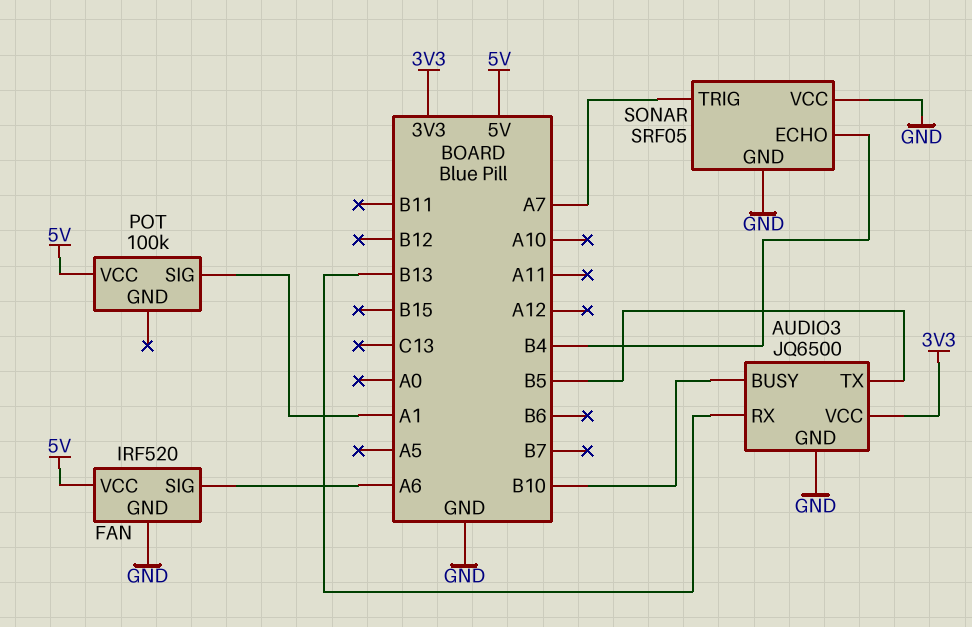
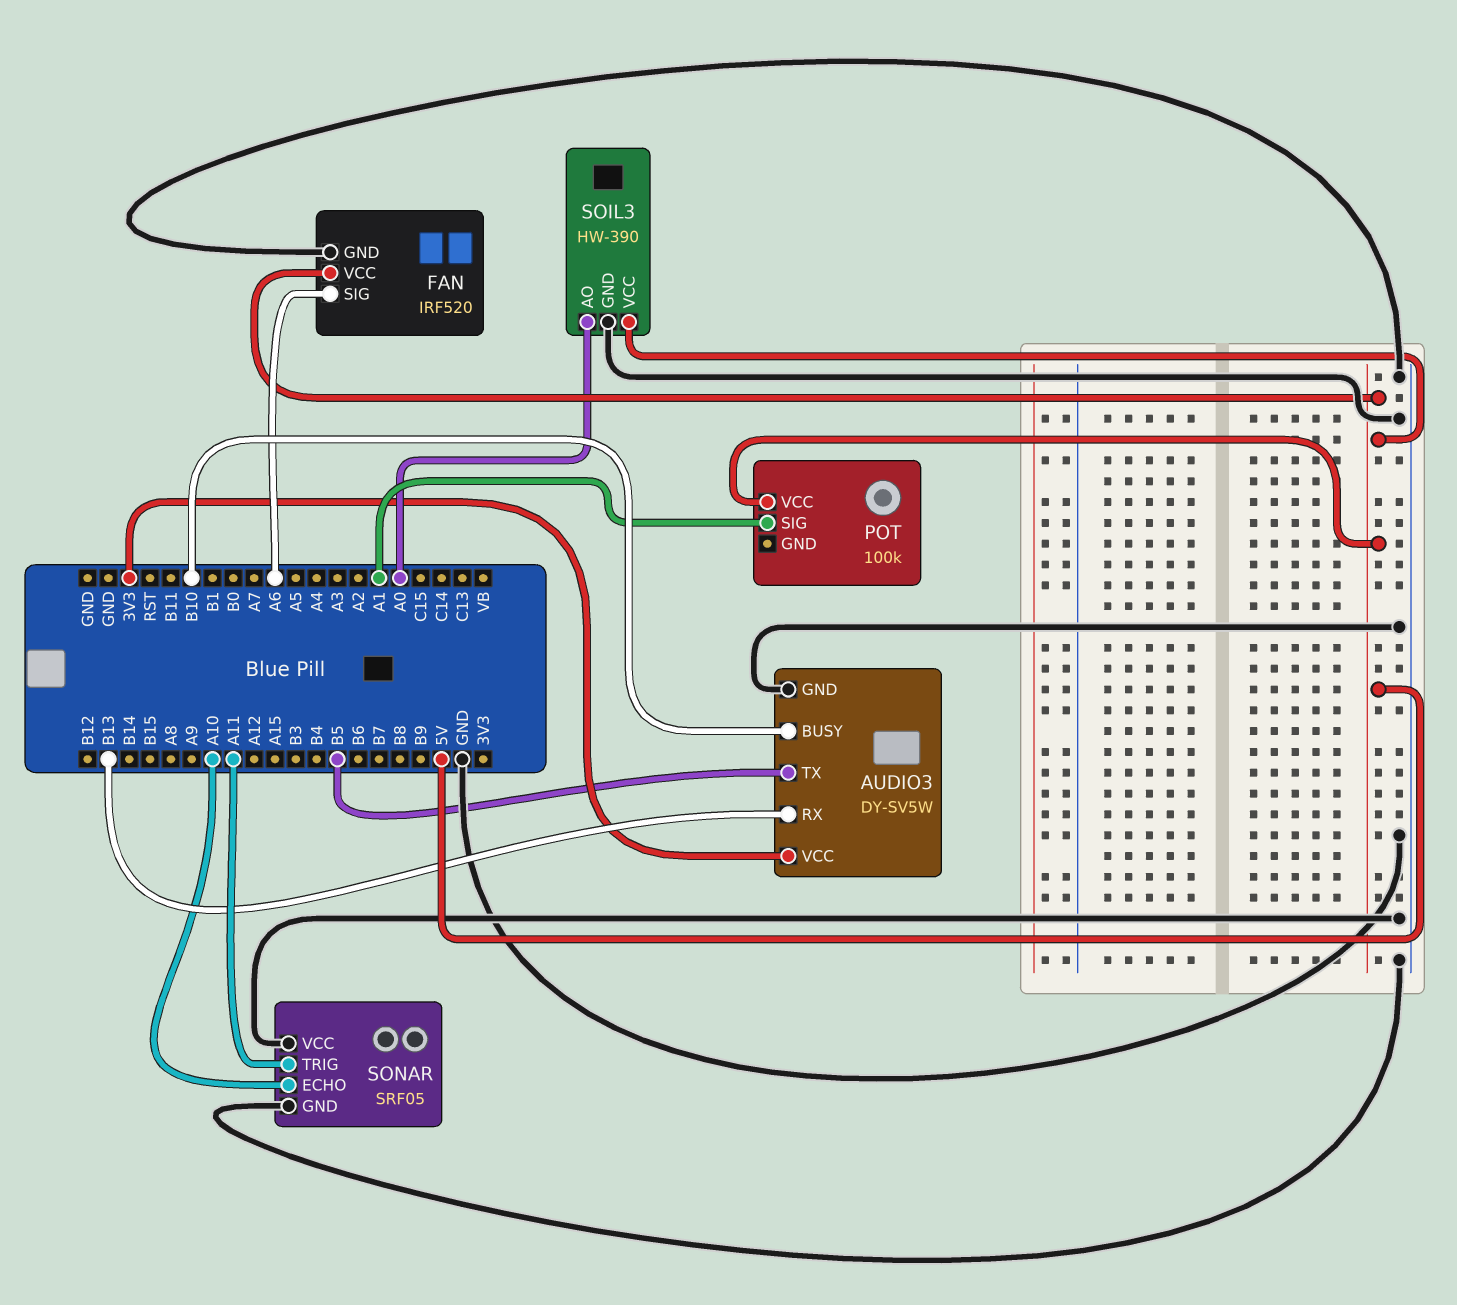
AUDIO3: JQ6500 -> DY-SV5W
SOIL3: none -> HW-390
SOIL3 pin AO: none -> A0
SOIL3 pin GND: none -> GND
SOIL3 pin VCC: none -> 5V
SONAR pin ECHO: B4 -> A10
SONAR pin TRIG: A7 -> A11

